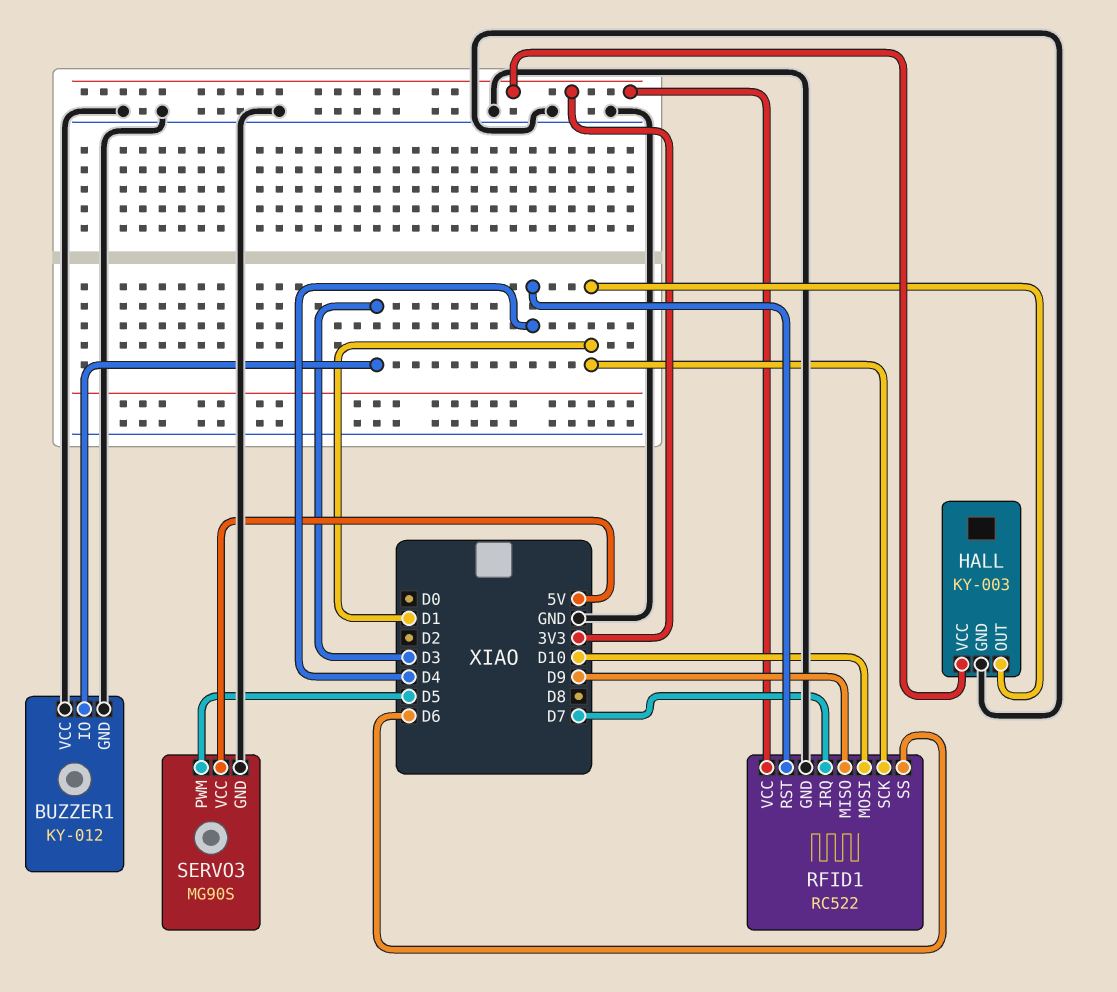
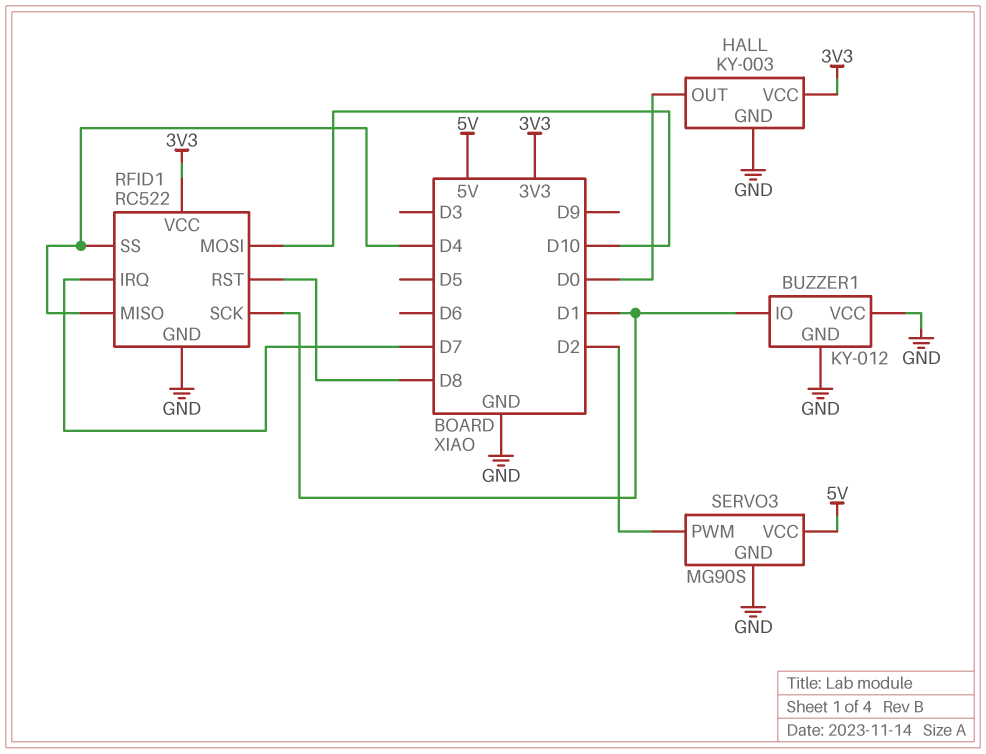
BUZZER1 pin IO: D3 -> D1
HALL pin OUT: D1 -> D0
RFID1 pin MISO: D9 -> D4
RFID1 pin RST: D4 -> D8
RFID1 pin SS: D6 -> D4
SERVO3 pin PWM: D5 -> D2

